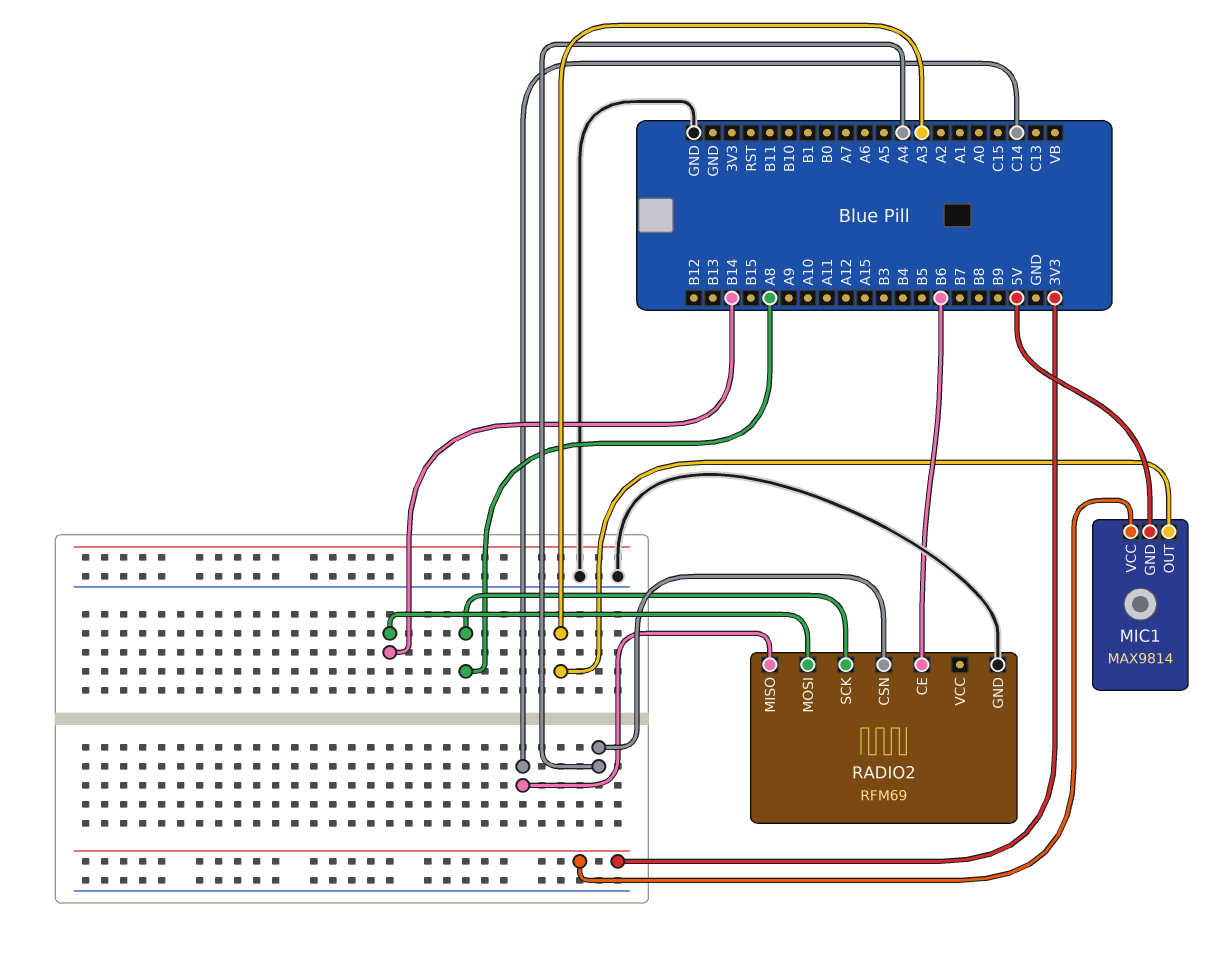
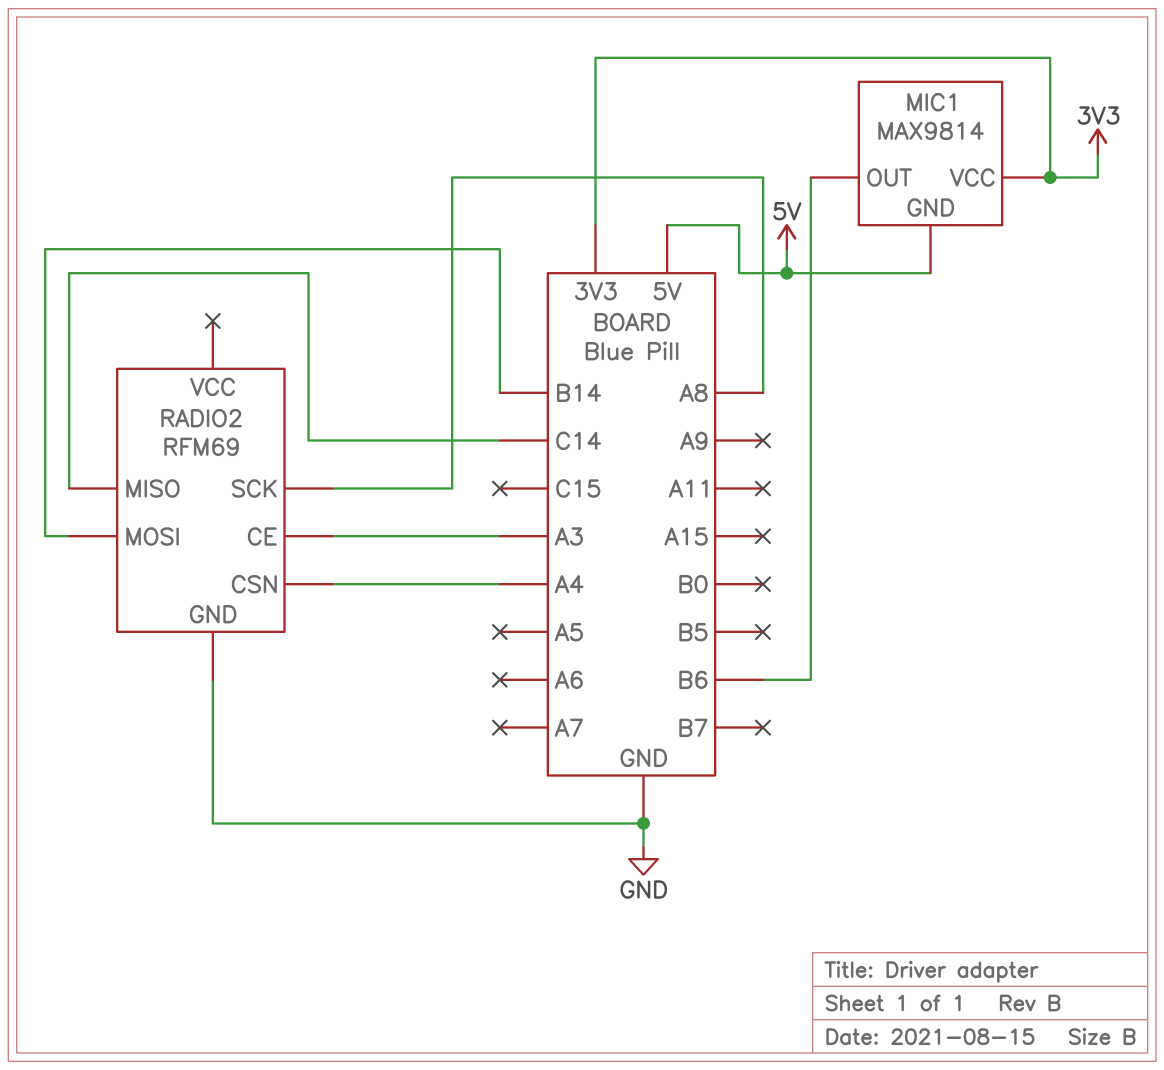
MIC1 pin OUT: A3 -> B6
RADIO2 pin CE: B6 -> A3

